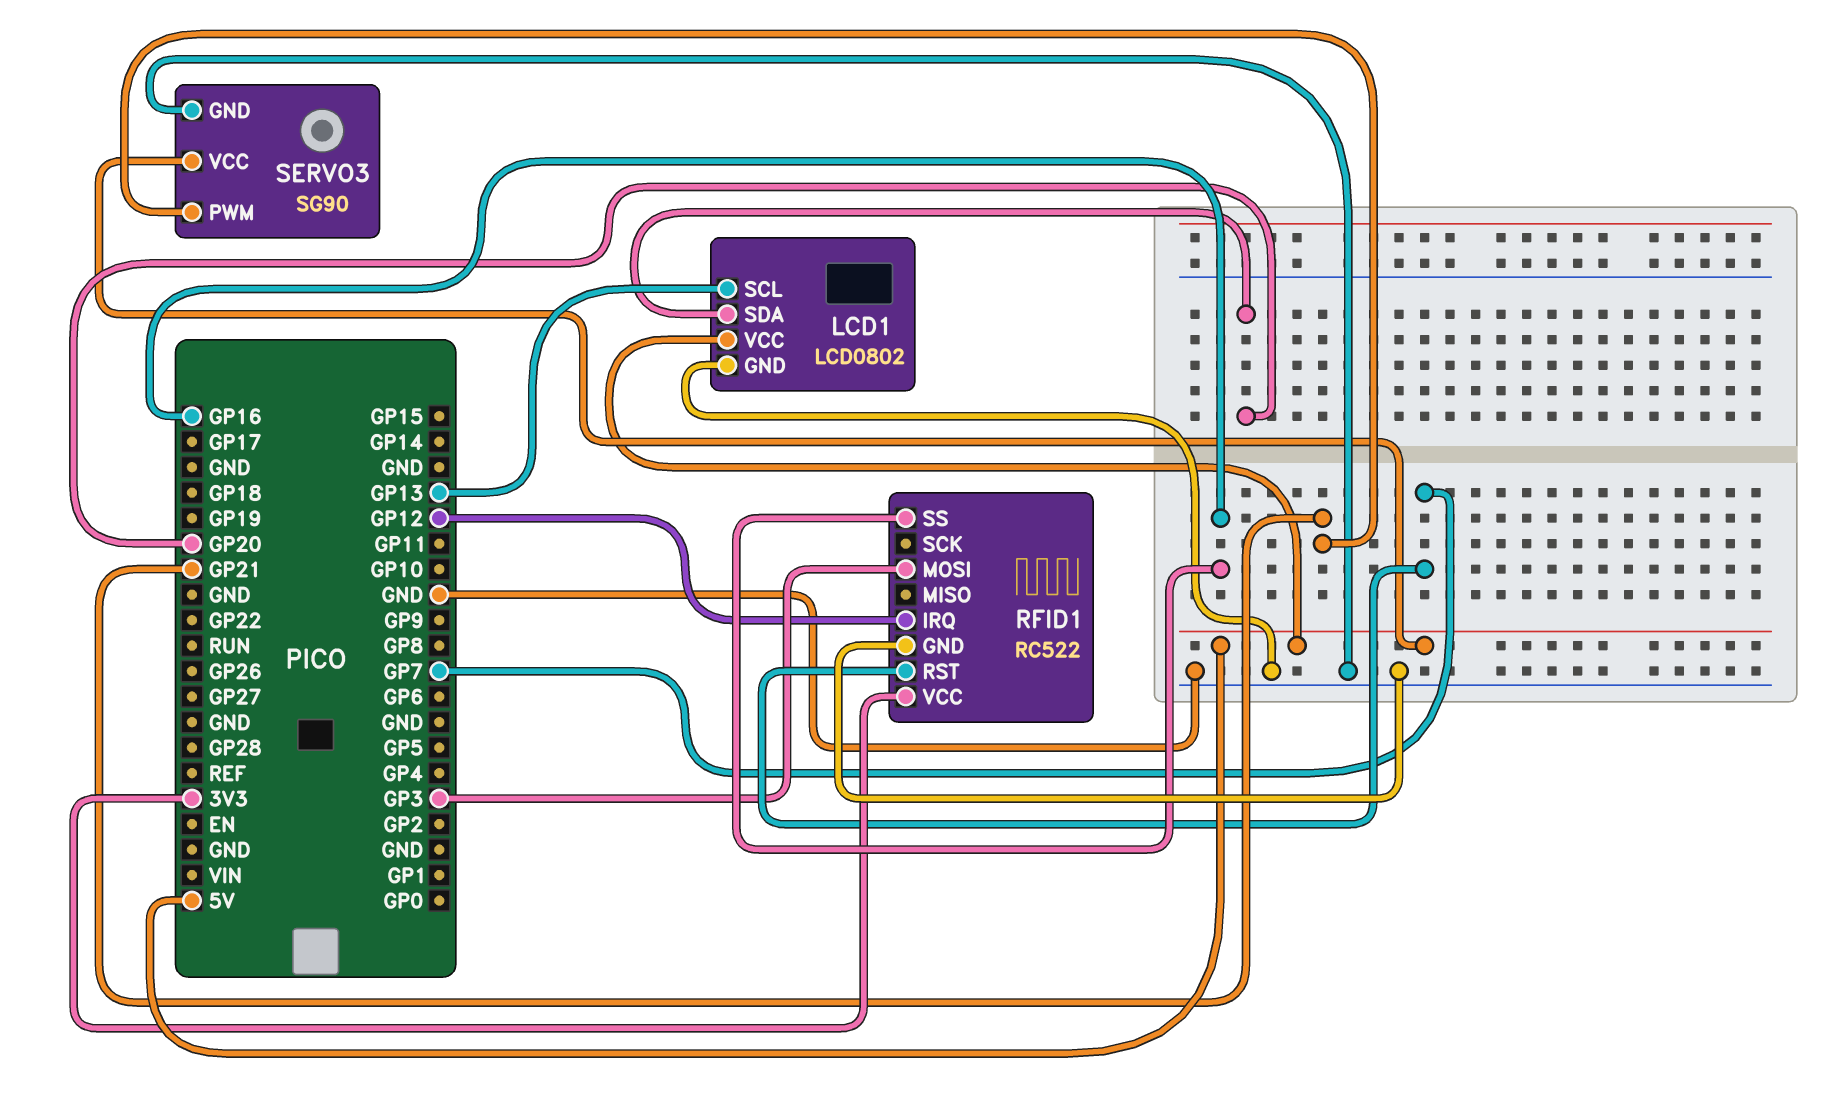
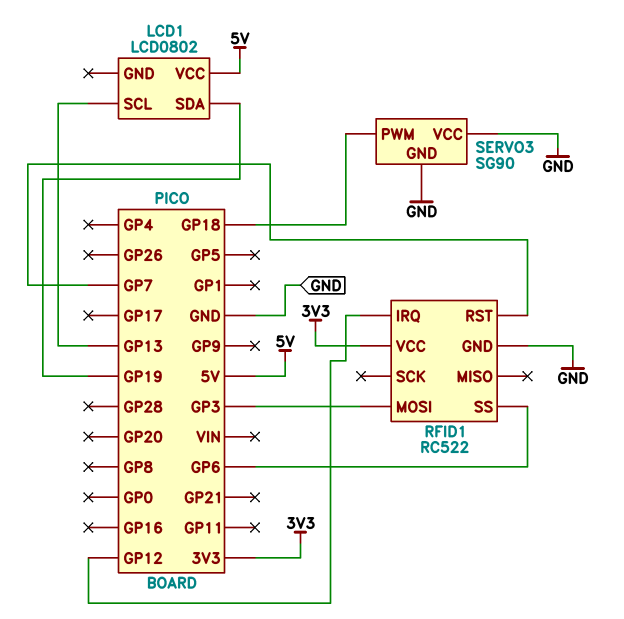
LCD1 pin GND: GND -> none
LCD1 pin SDA: GP20 -> GP19
RFID1 pin SS: GP16 -> GP6
SERVO3 pin PWM: GP21 -> GP18
SERVO3 pin VCC: 5V -> GND

